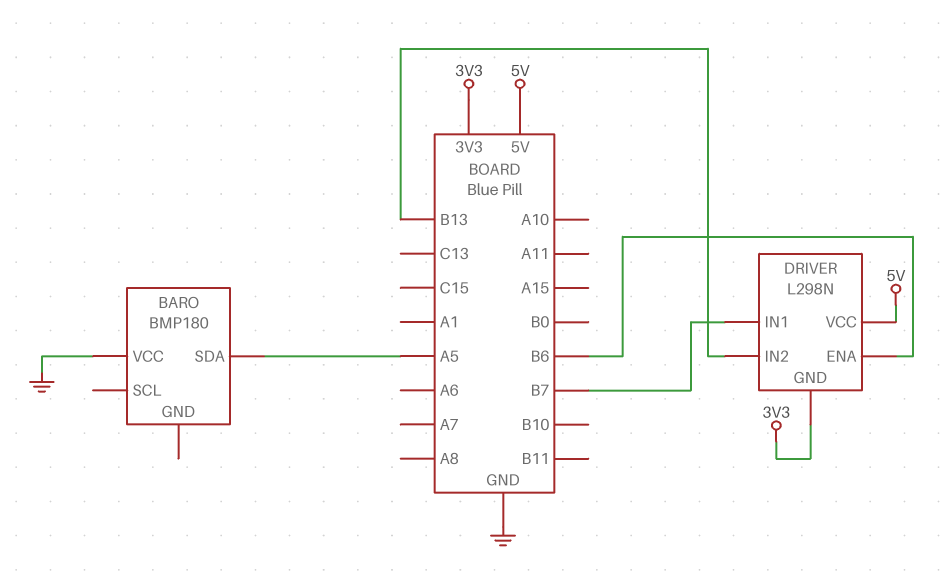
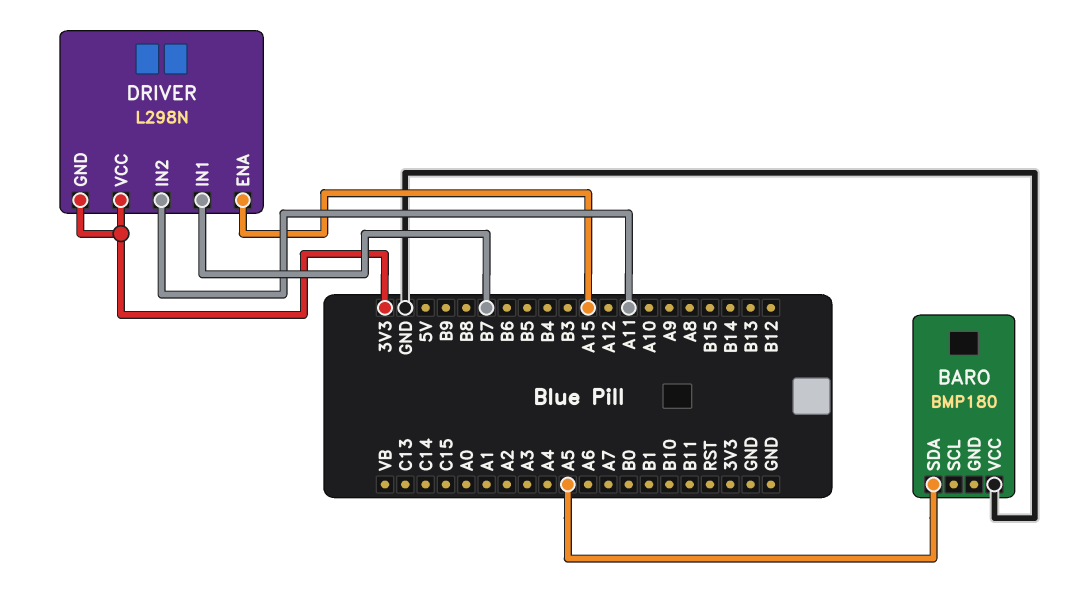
DRIVER pin ENA: B6 -> A15
DRIVER pin IN2: B13 -> A11
DRIVER pin VCC: 5V -> 3V3

